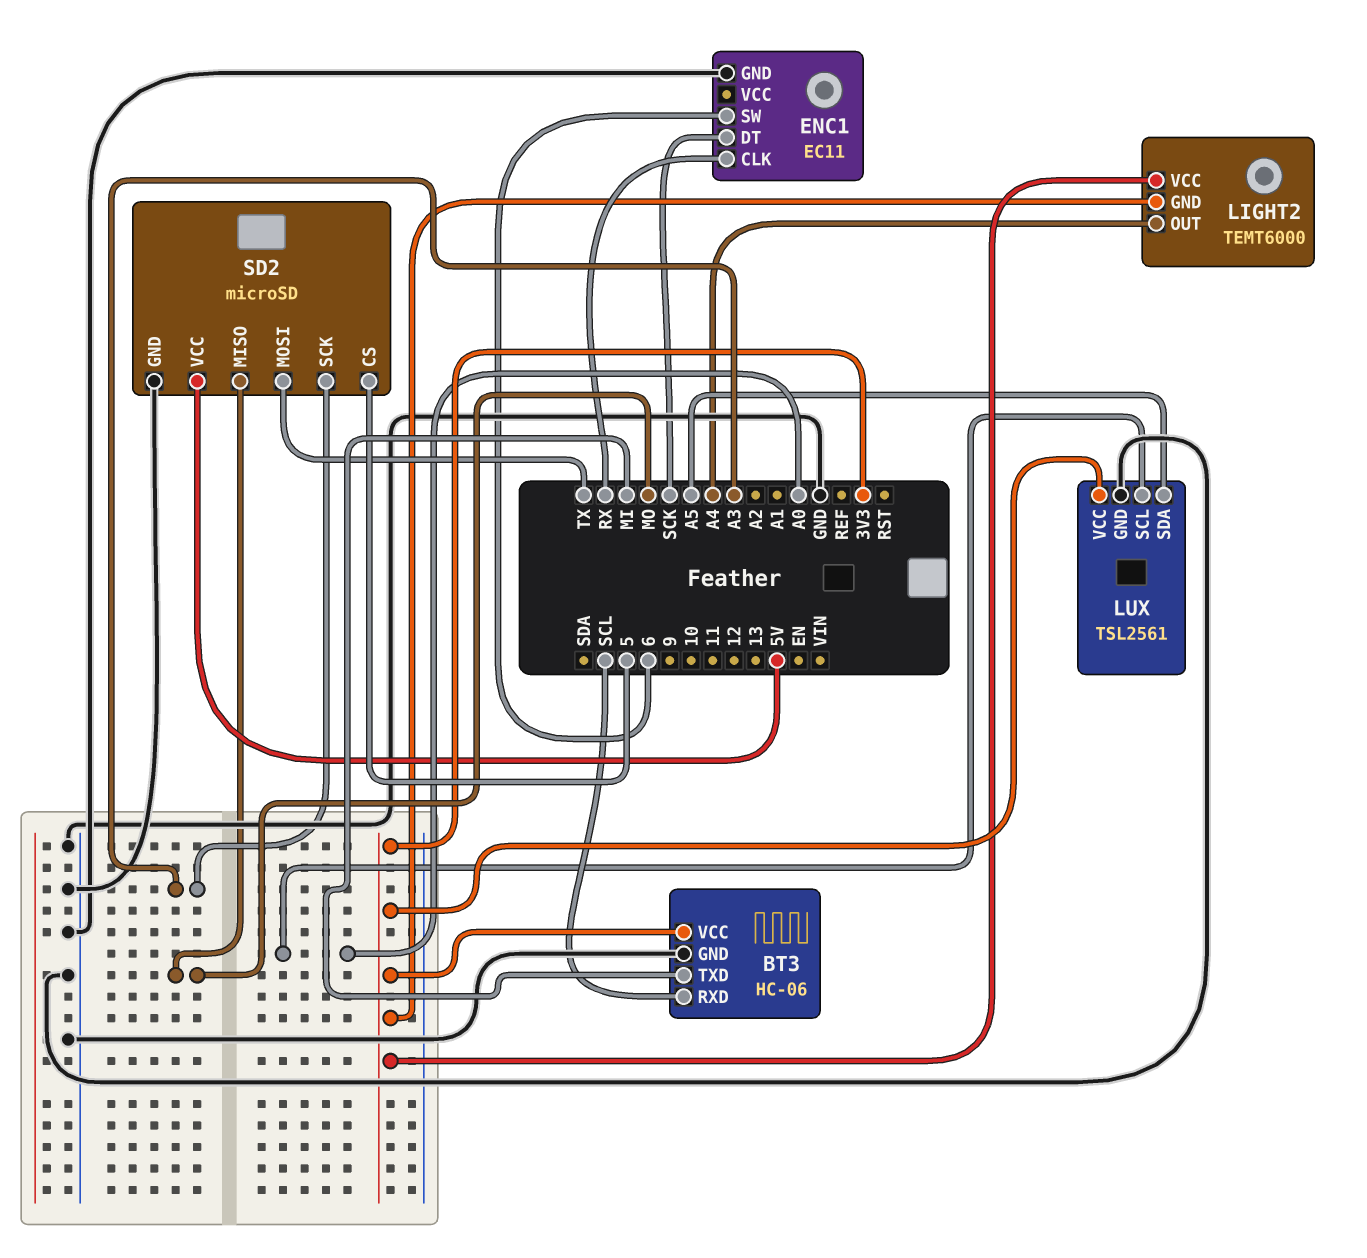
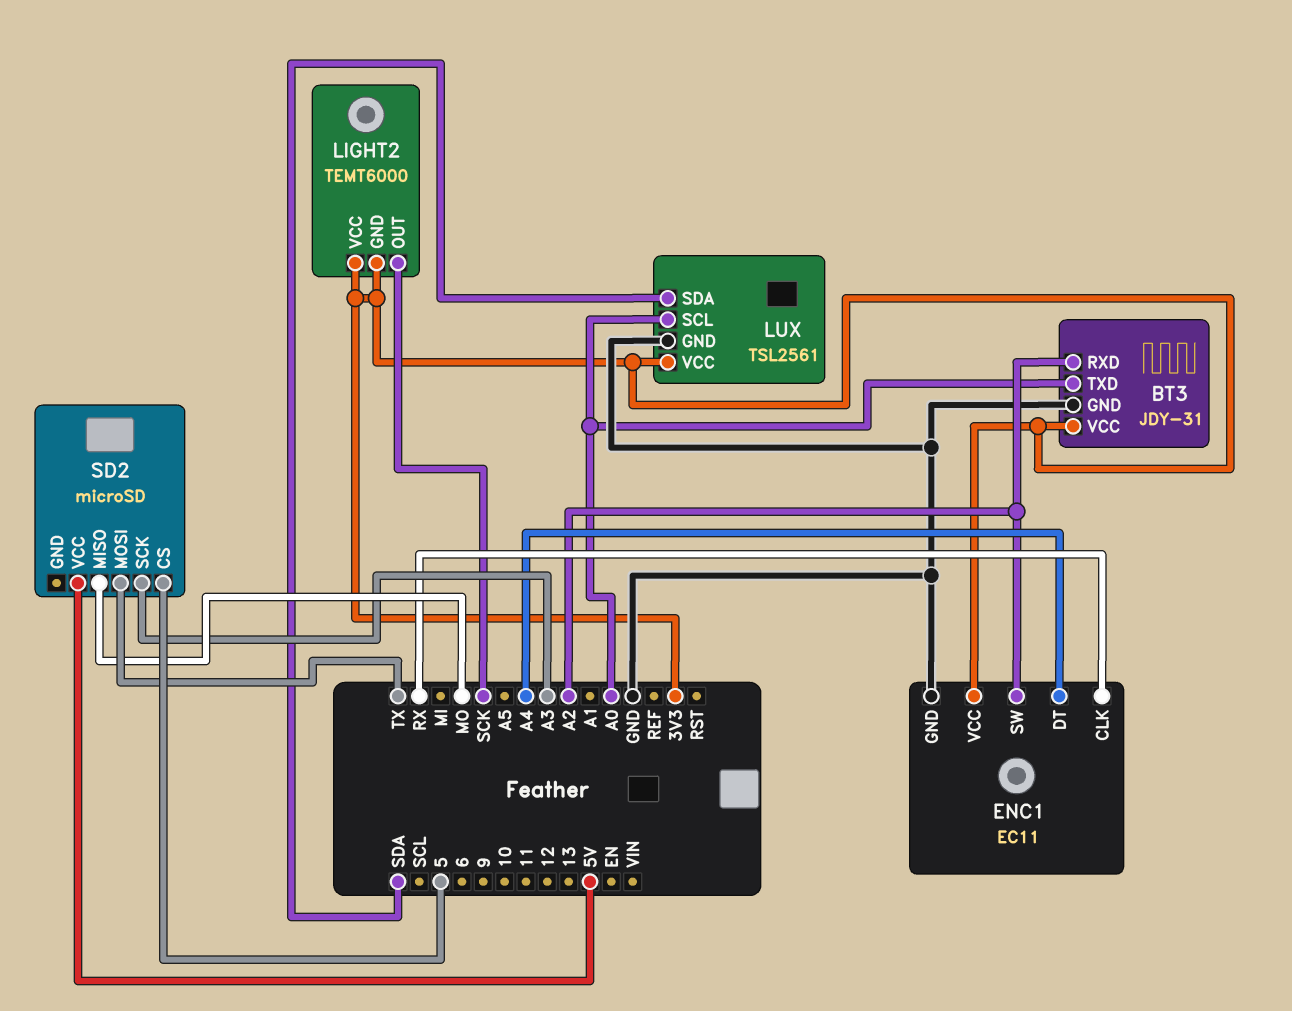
BT3: HC-06 -> JDY-31
BT3 pin RXD: SCL -> A2
BT3 pin TXD: MI -> A0
ENC1 pin DT: SCK -> A4
ENC1 pin SW: 6 -> A2
ENC1 pin VCC: none -> 3V3
LIGHT2 pin OUT: A4 -> SCK
LUX pin SDA: A5 -> SDA
SD2 pin GND: GND -> none

